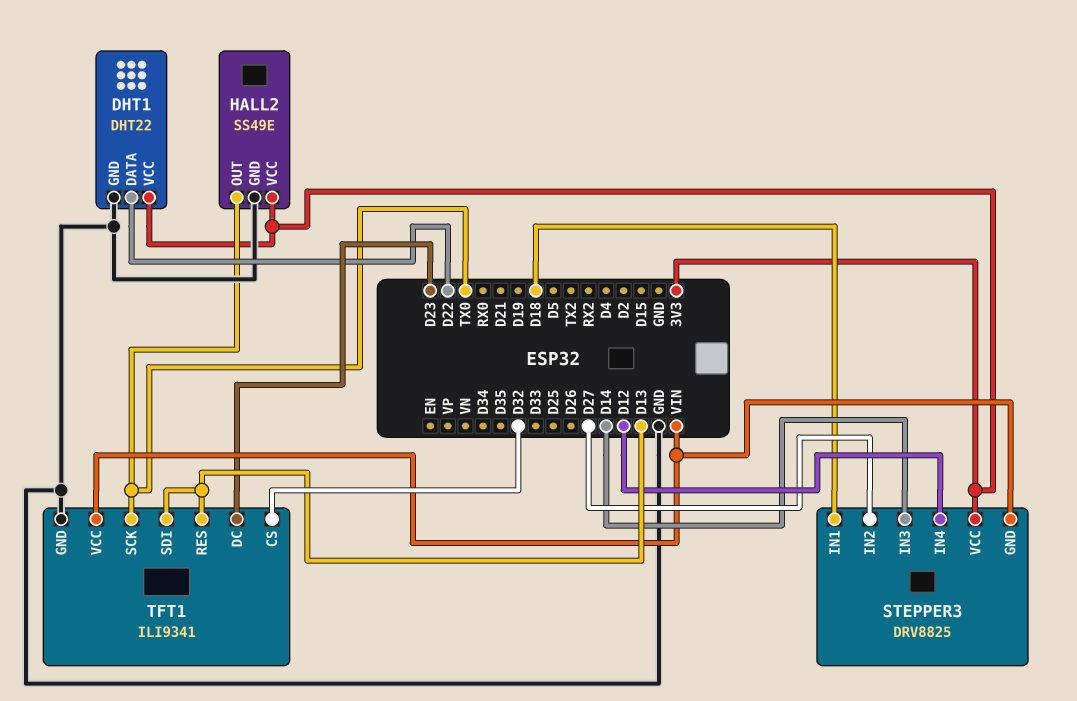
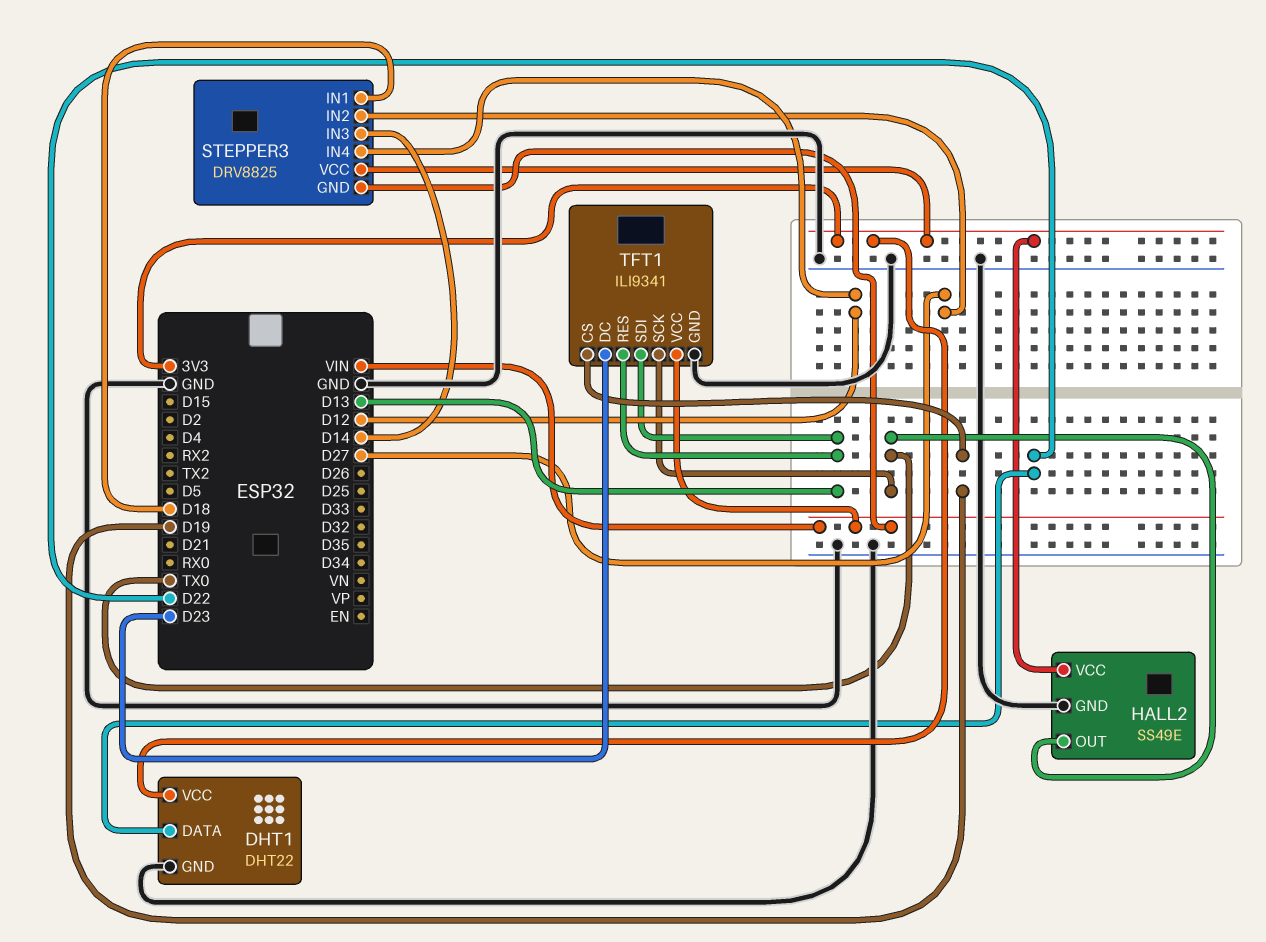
TFT1 pin CS: D32 -> D19

